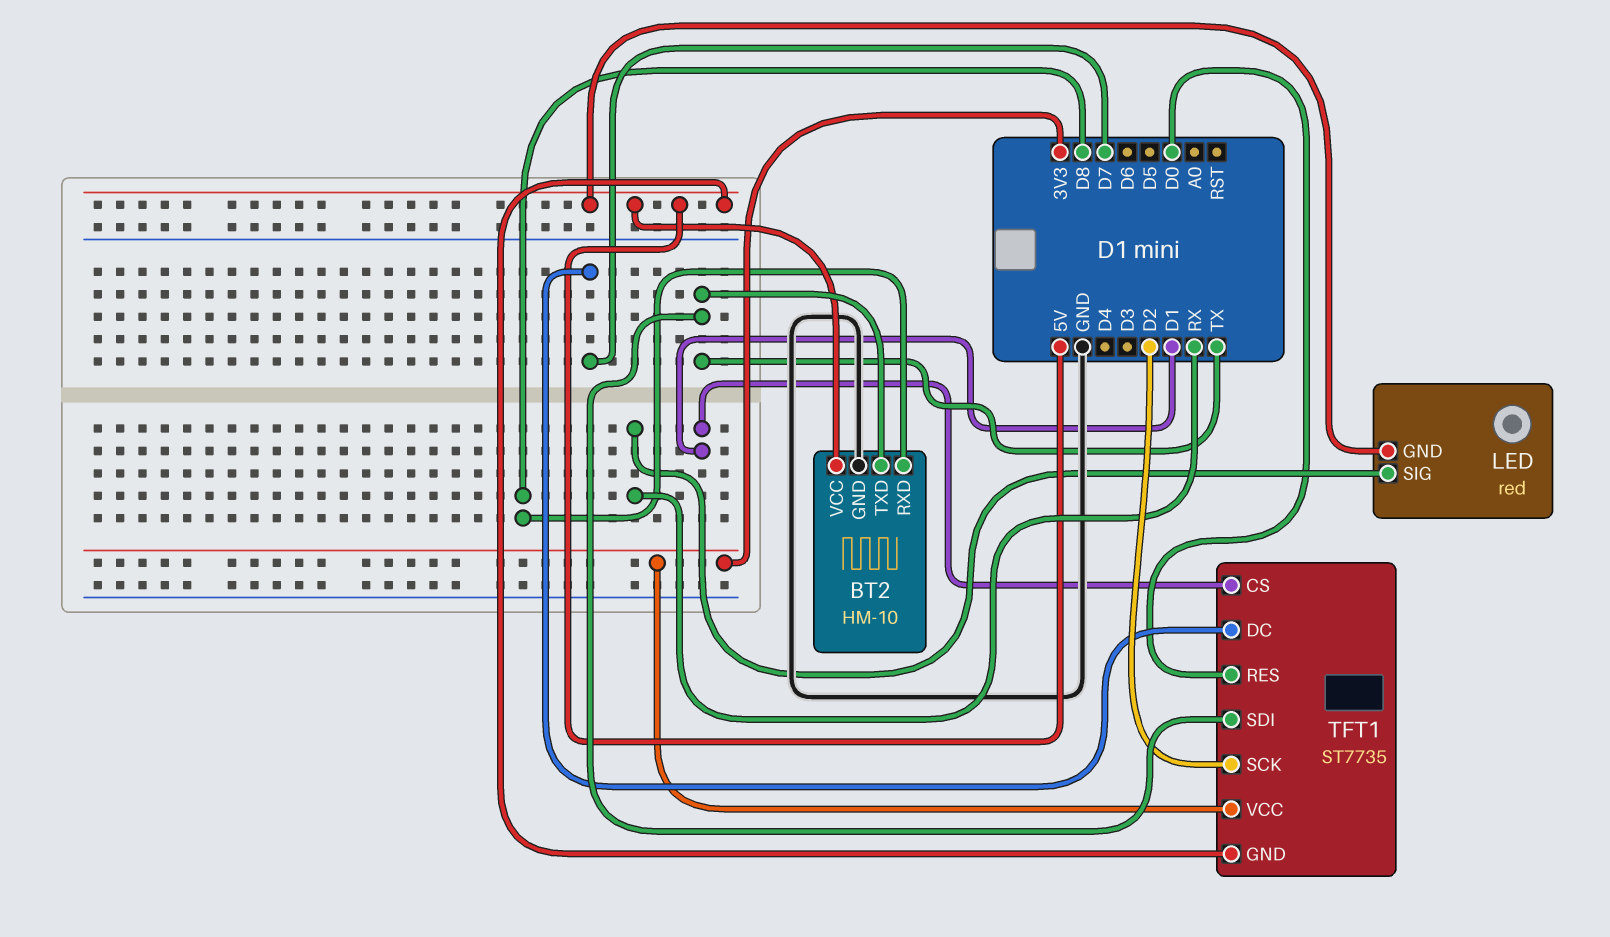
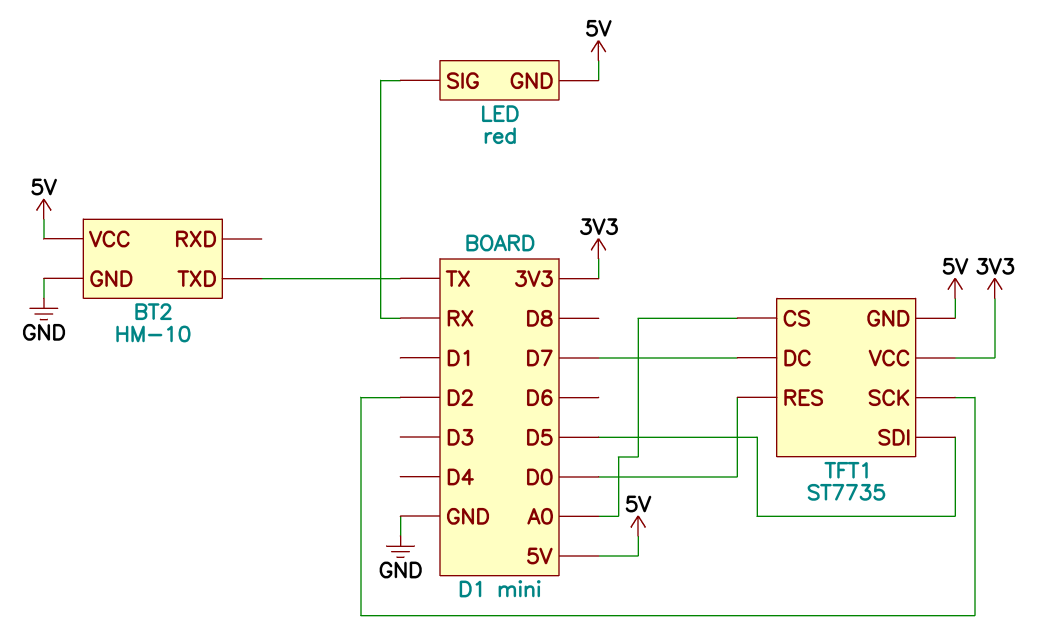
BT2 pin RXD: D8 -> none
TFT1 pin CS: D1 -> A0
TFT1 pin SDI: TX -> D5

